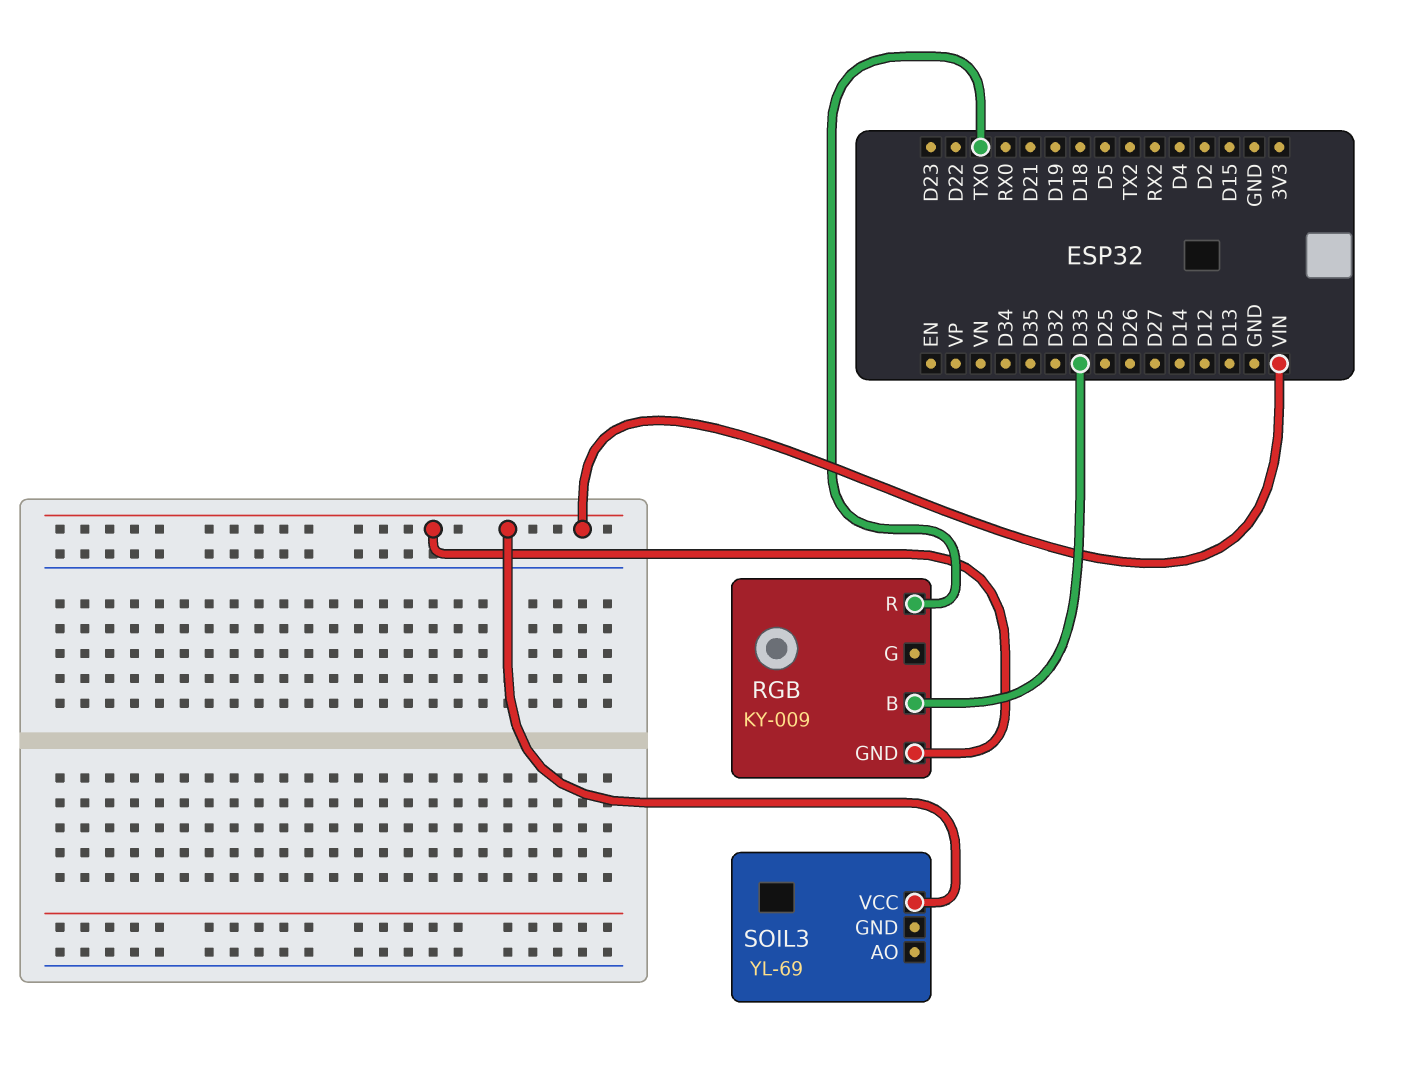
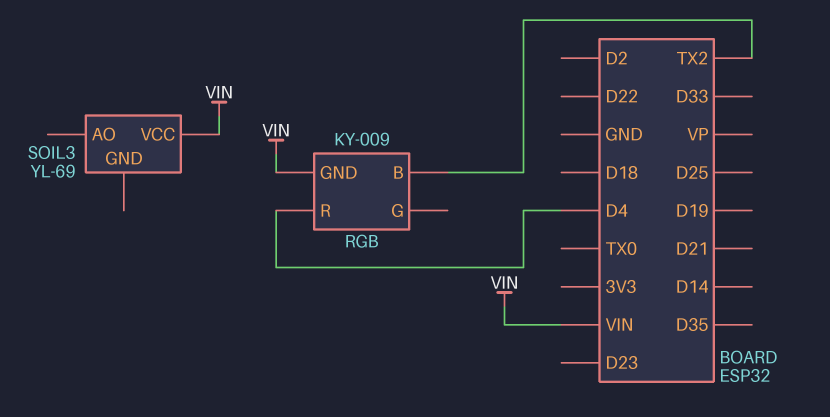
RGB pin B: D33 -> TX2
RGB pin R: TX0 -> D4

